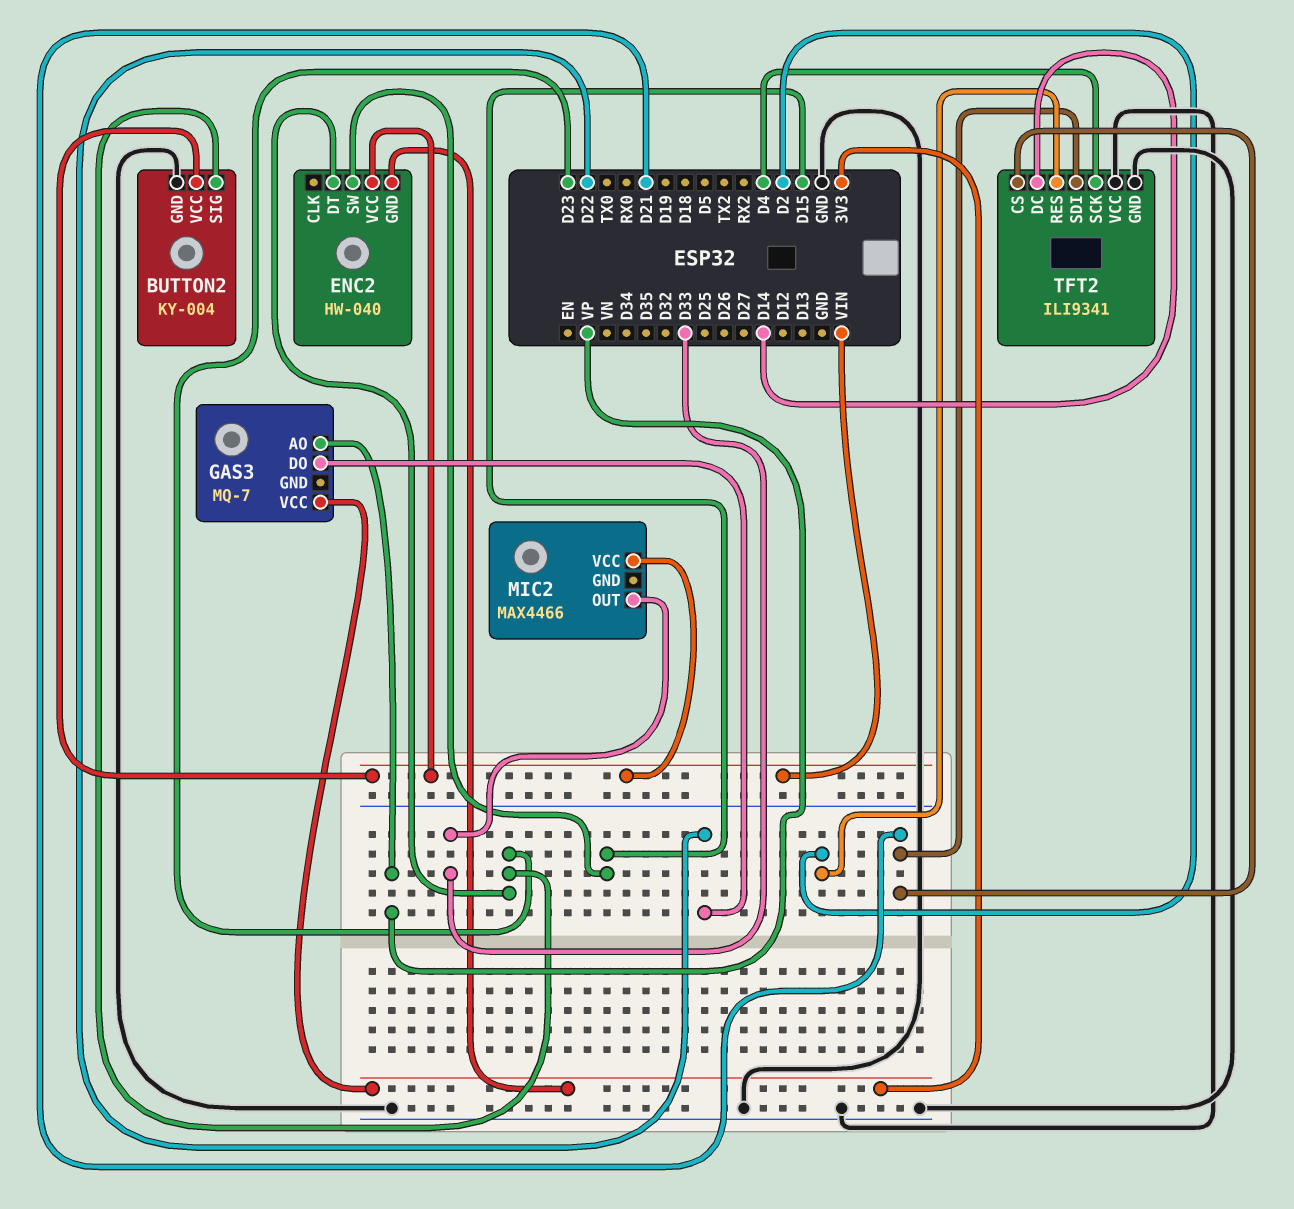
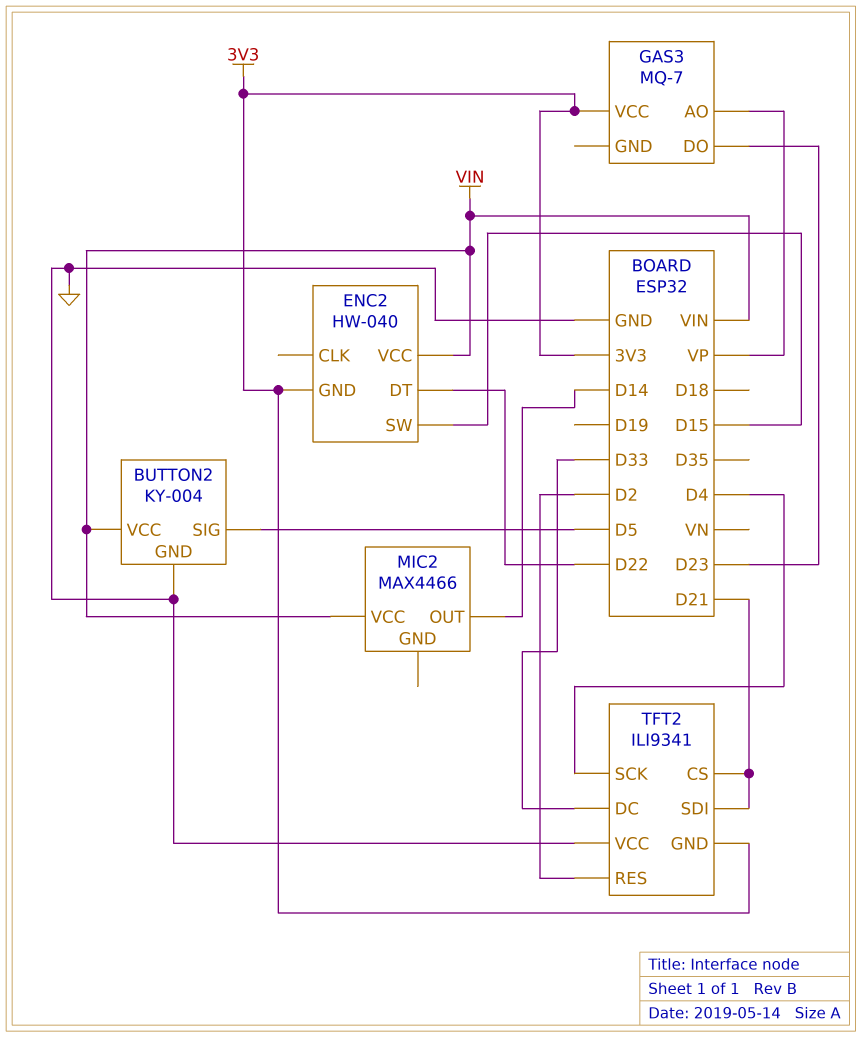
BUTTON2 pin SIG: D23 -> D5
ENC2 pin DT: D23 -> D22
GAS3 pin DO: D22 -> D23
MIC2 pin OUT: D33 -> D14
TFT2 pin DC: D14 -> D33
TFT2 pin GND: GND -> 3V3

